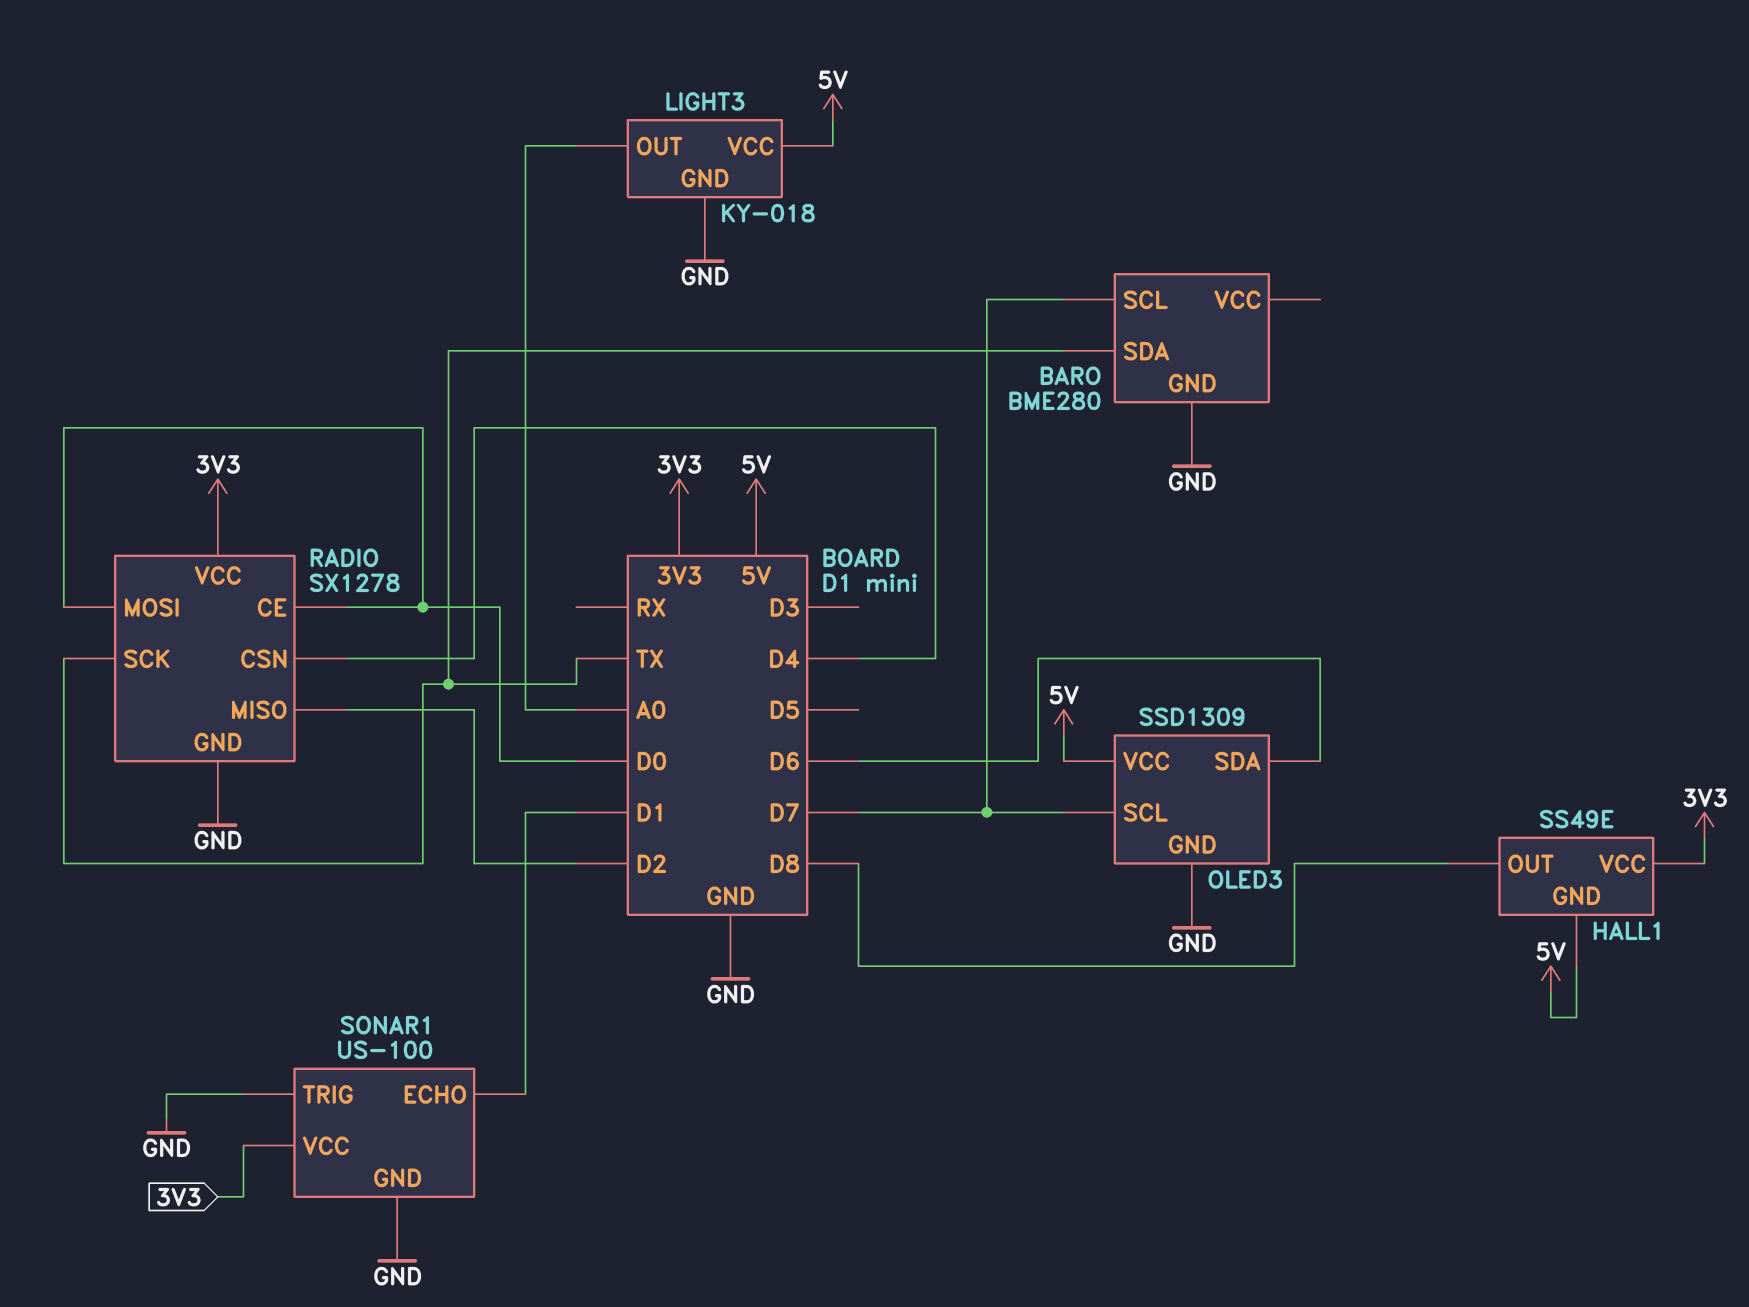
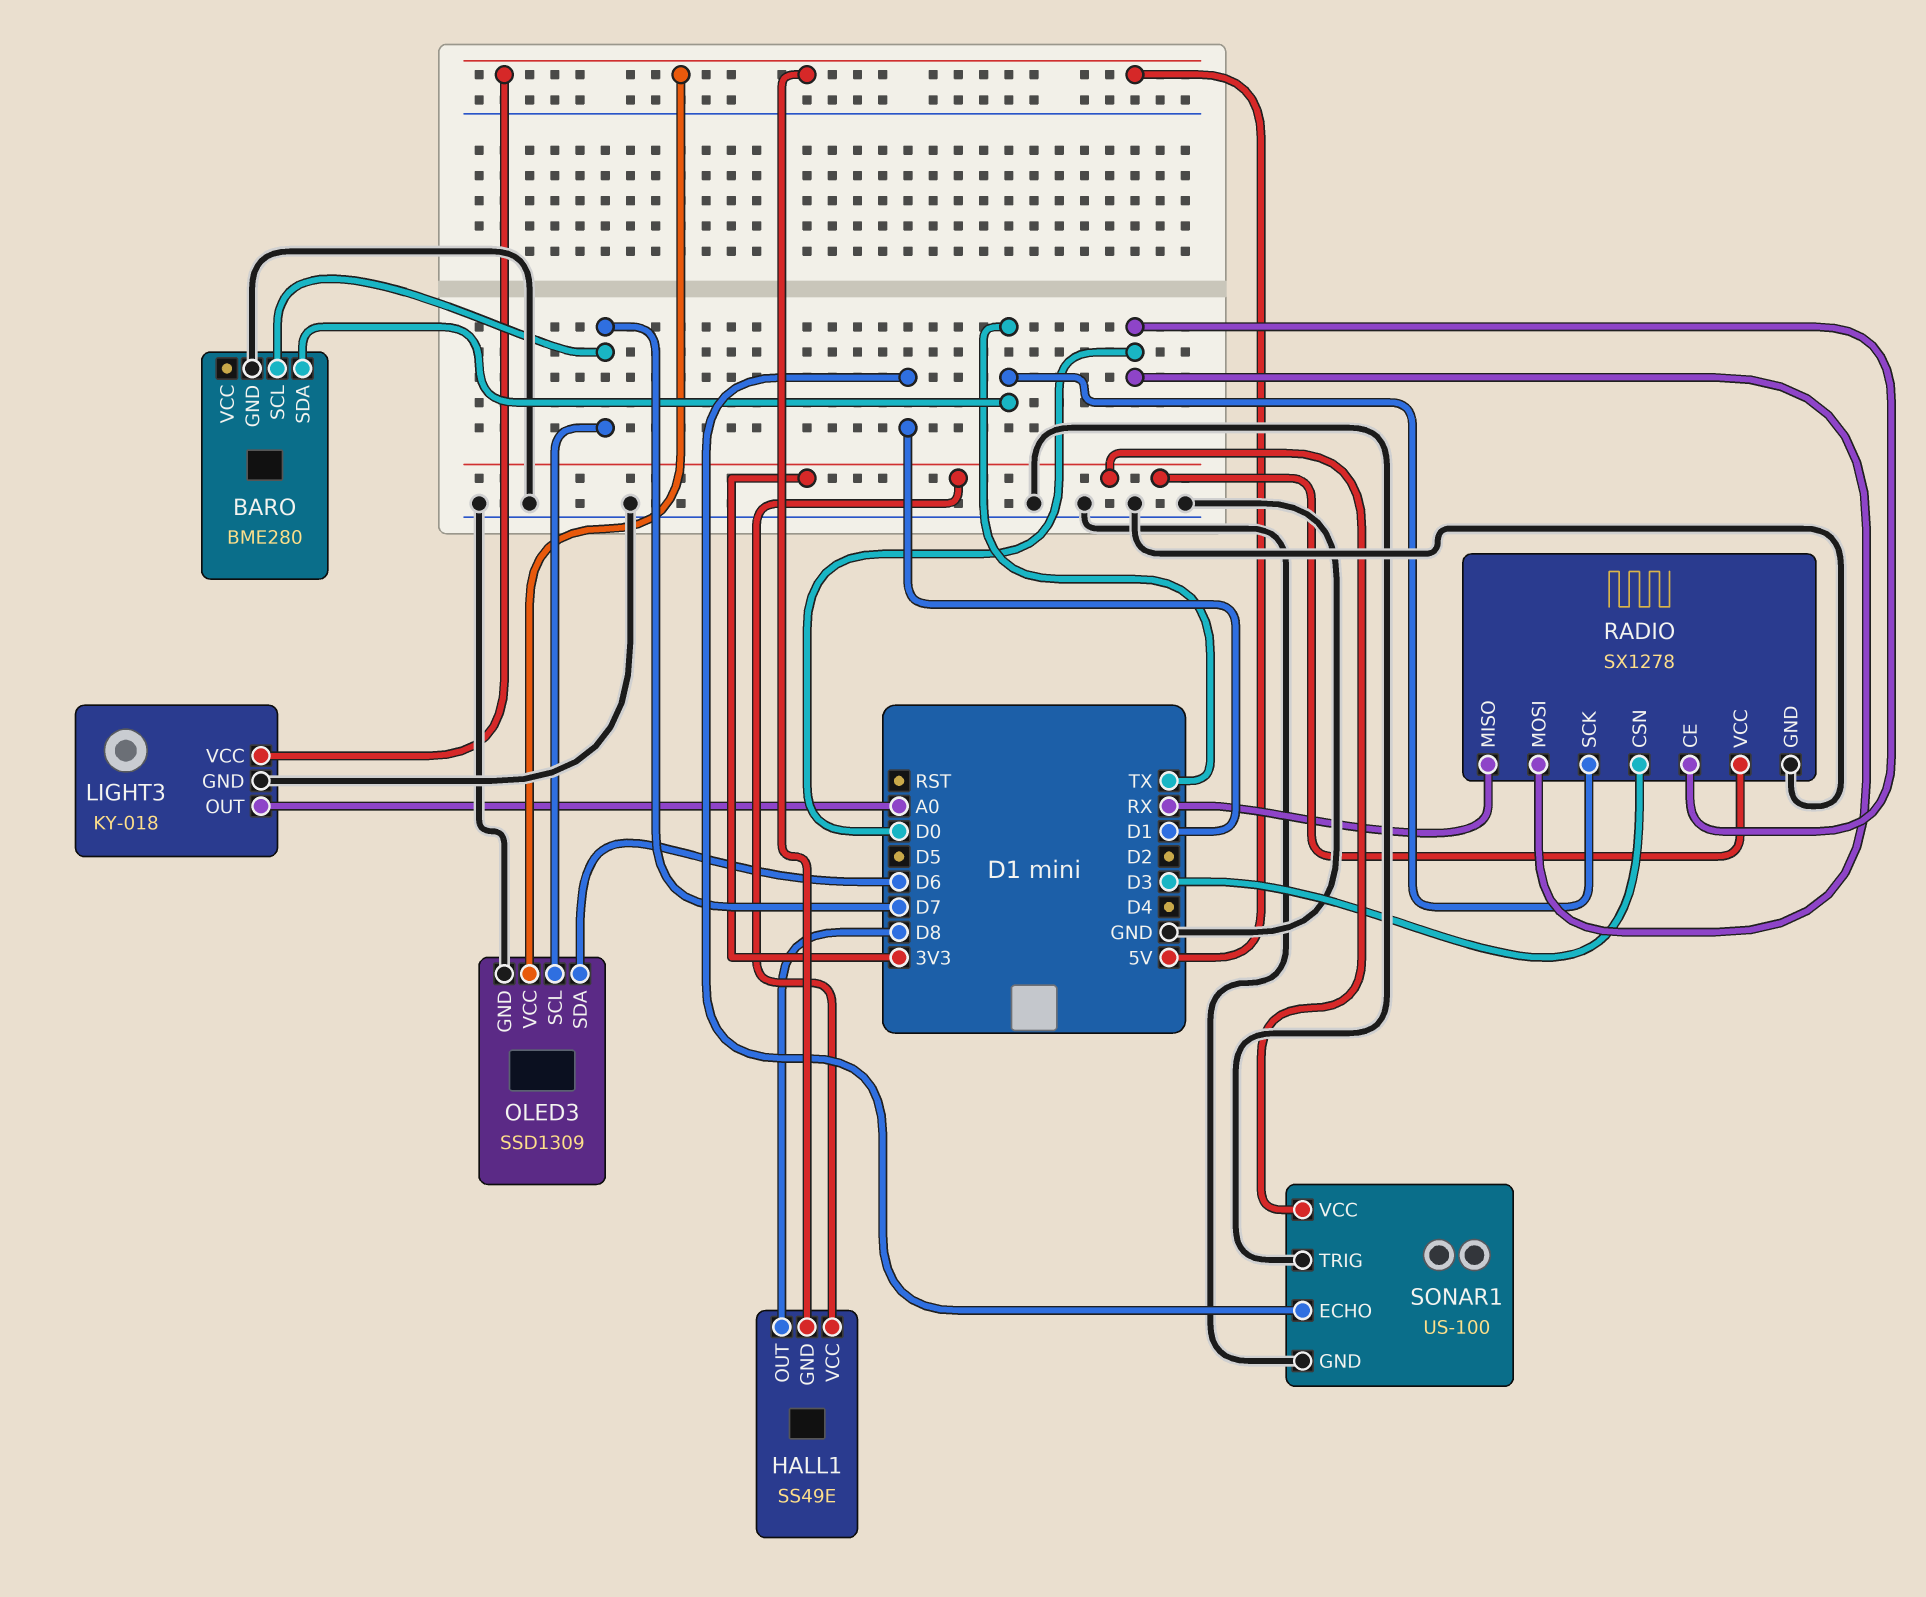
RADIO pin CSN: D4 -> D3
RADIO pin MISO: D2 -> RX

